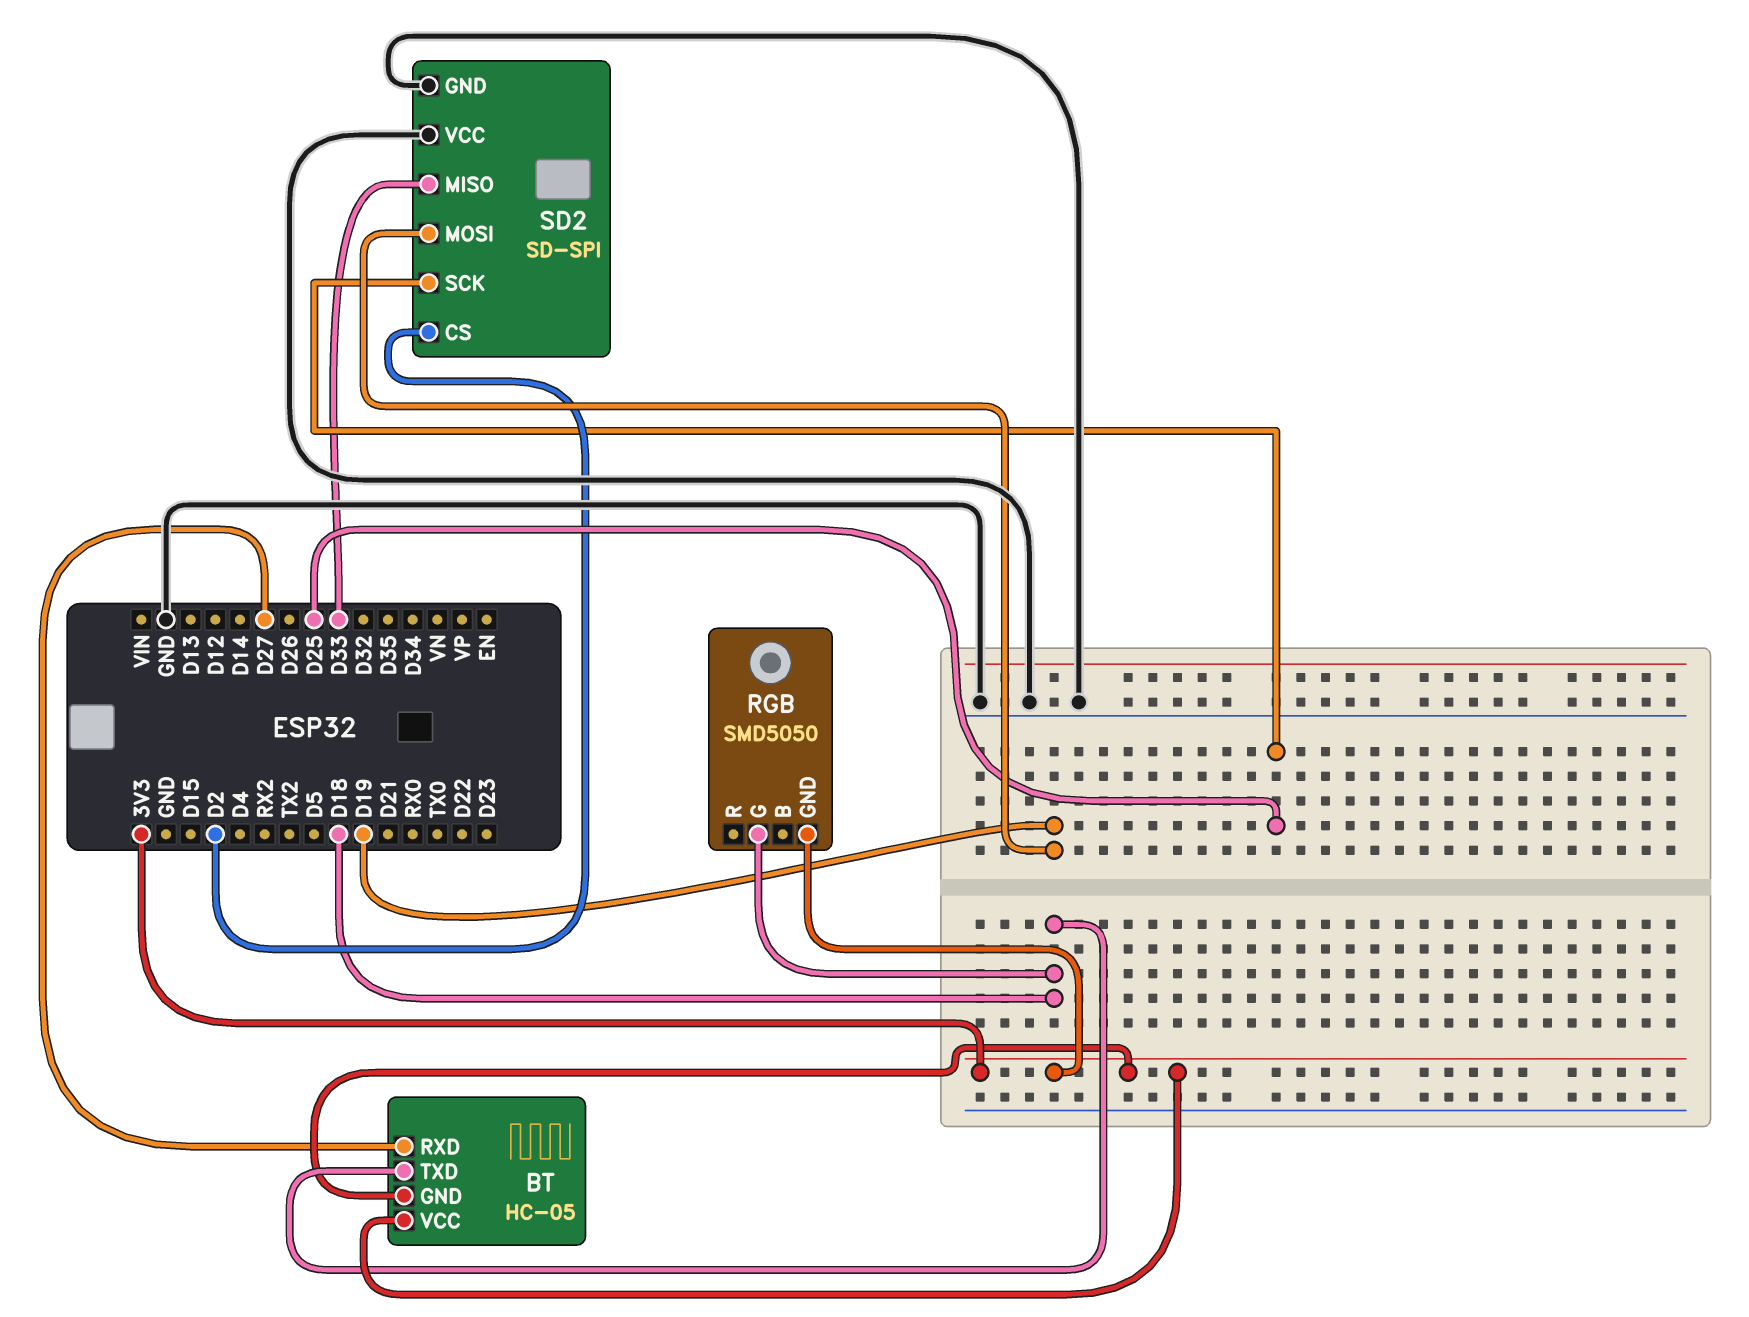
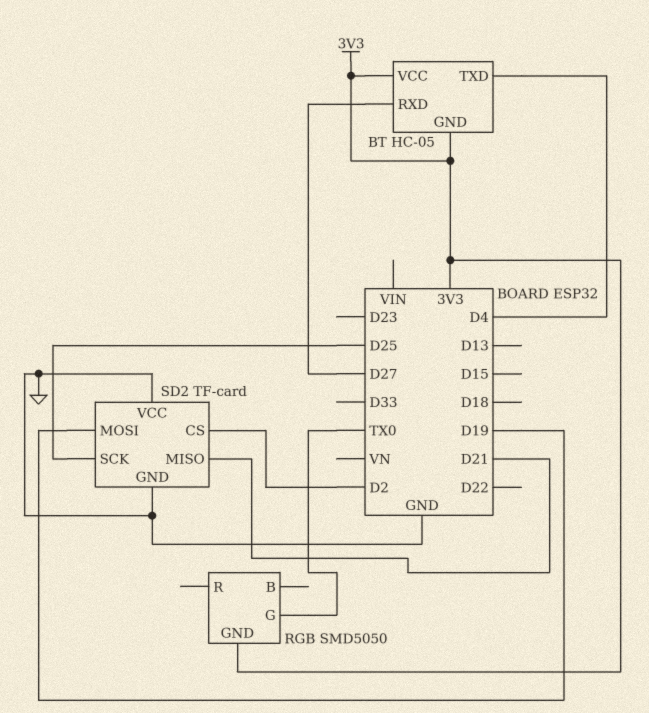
BT pin TXD: D18 -> D4
RGB pin G: D18 -> TX0
SD2: SD-SPI -> TF-card
SD2 pin MISO: D33 -> D21

